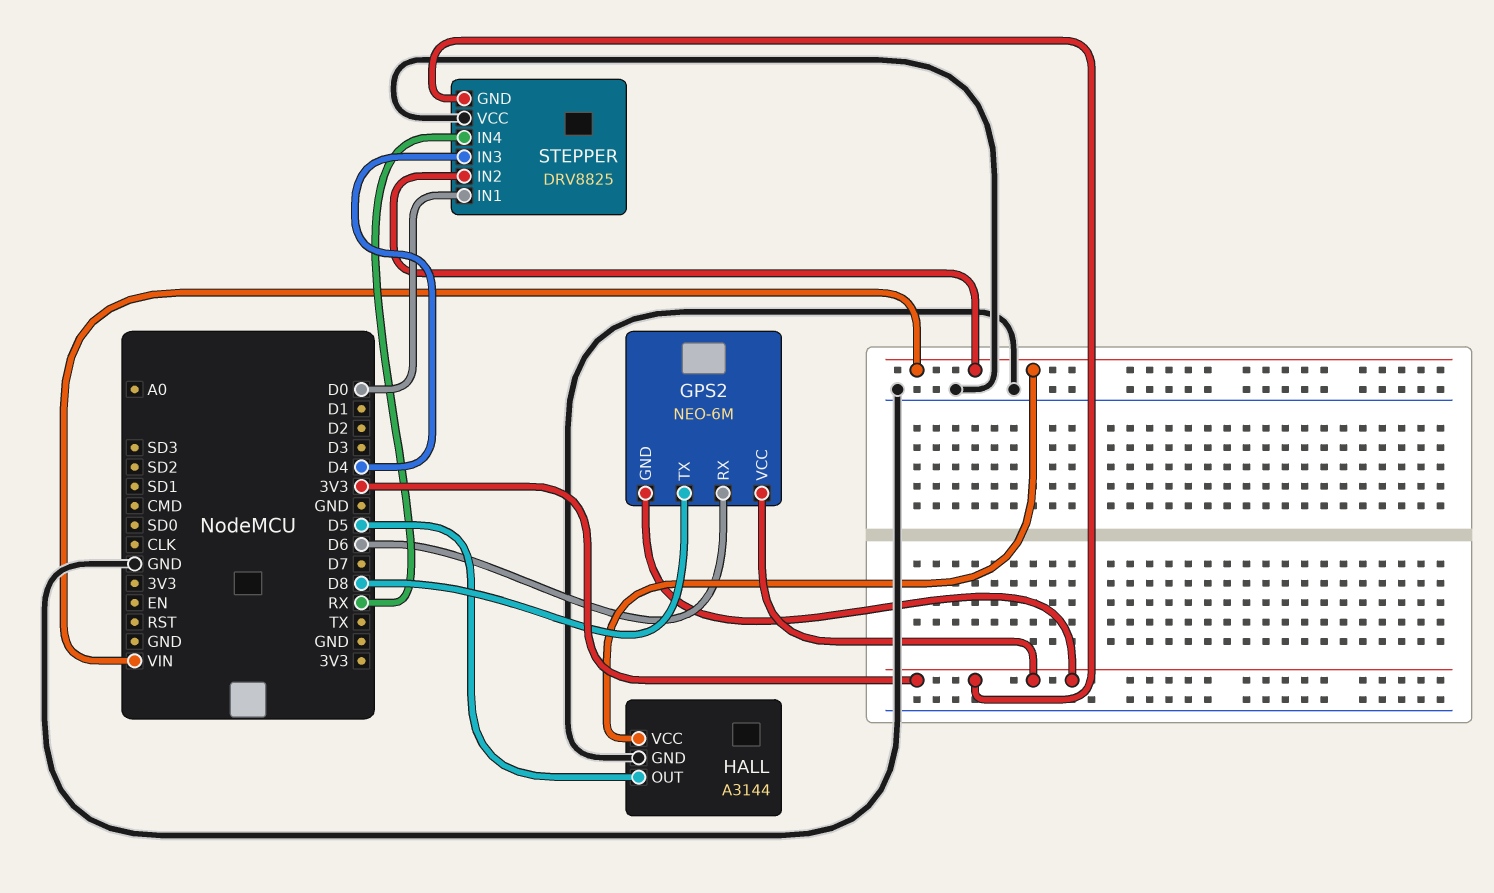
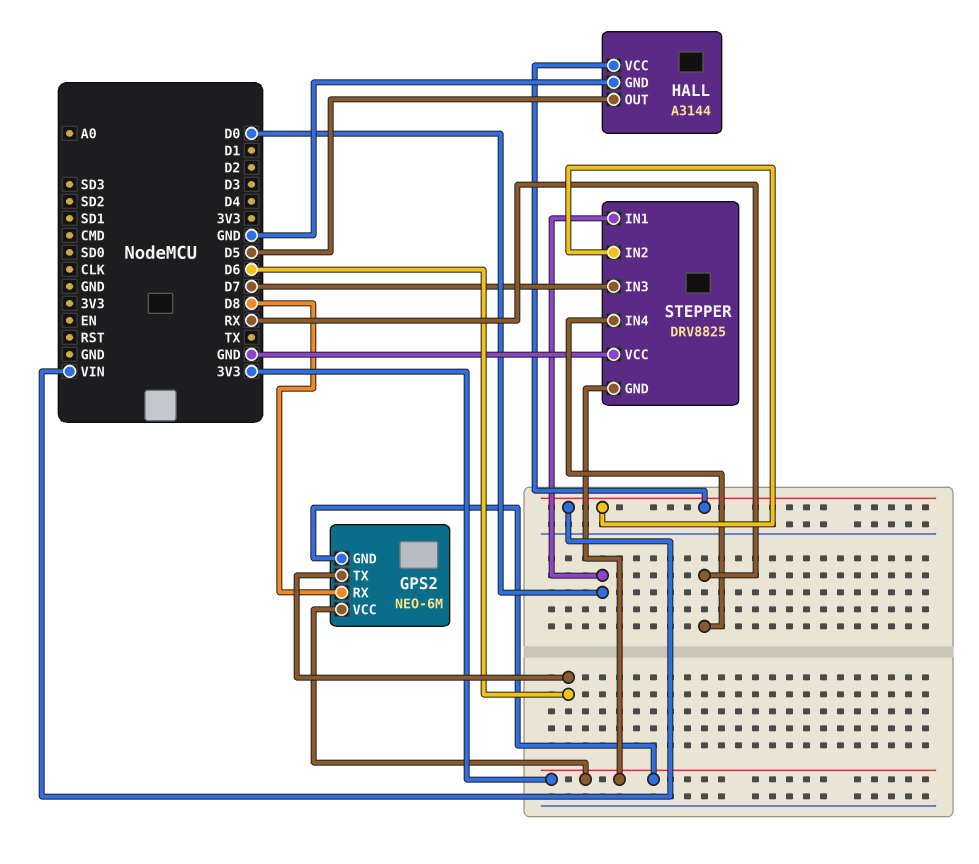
GPS2 pin RX: D6 -> D8
GPS2 pin TX: D8 -> D6
STEPPER pin IN3: D4 -> D7

